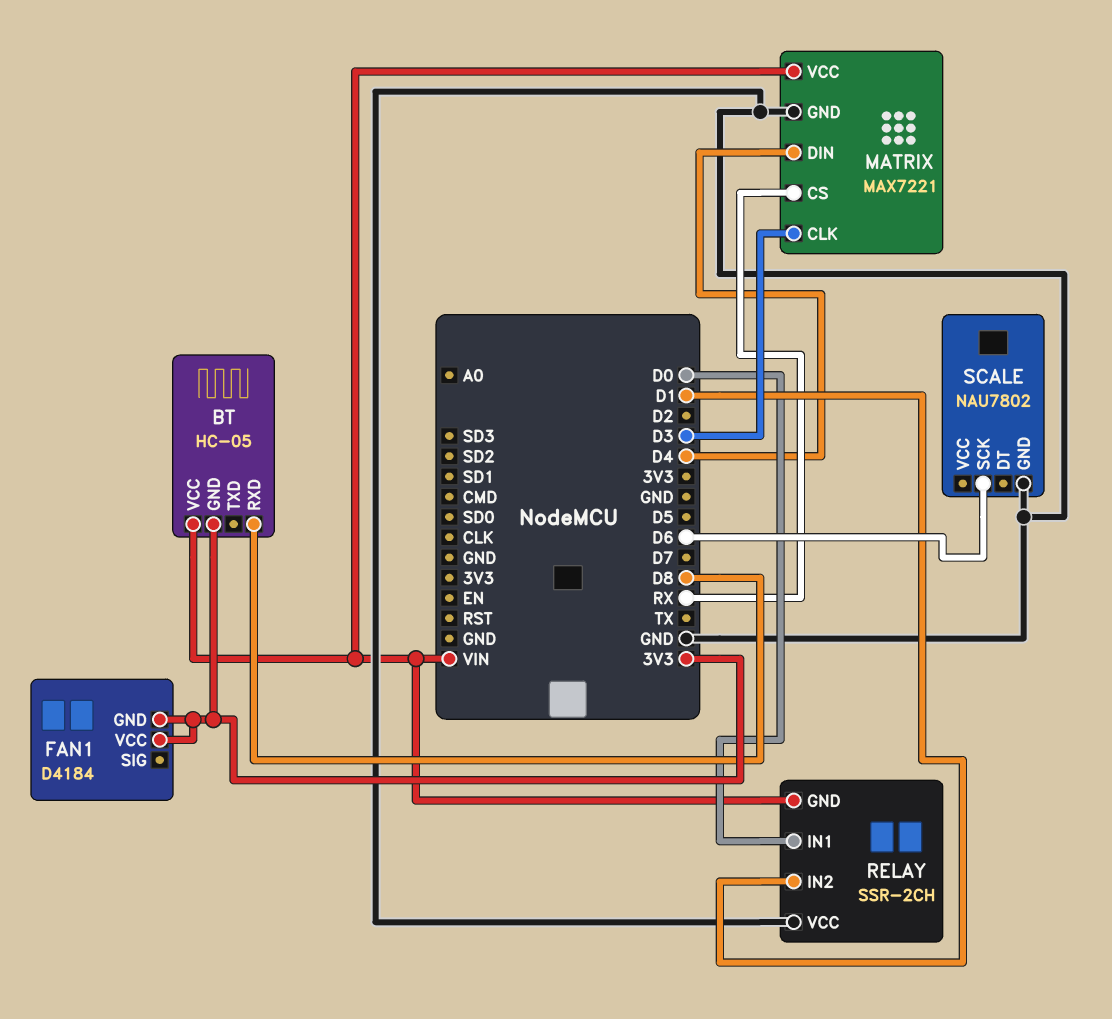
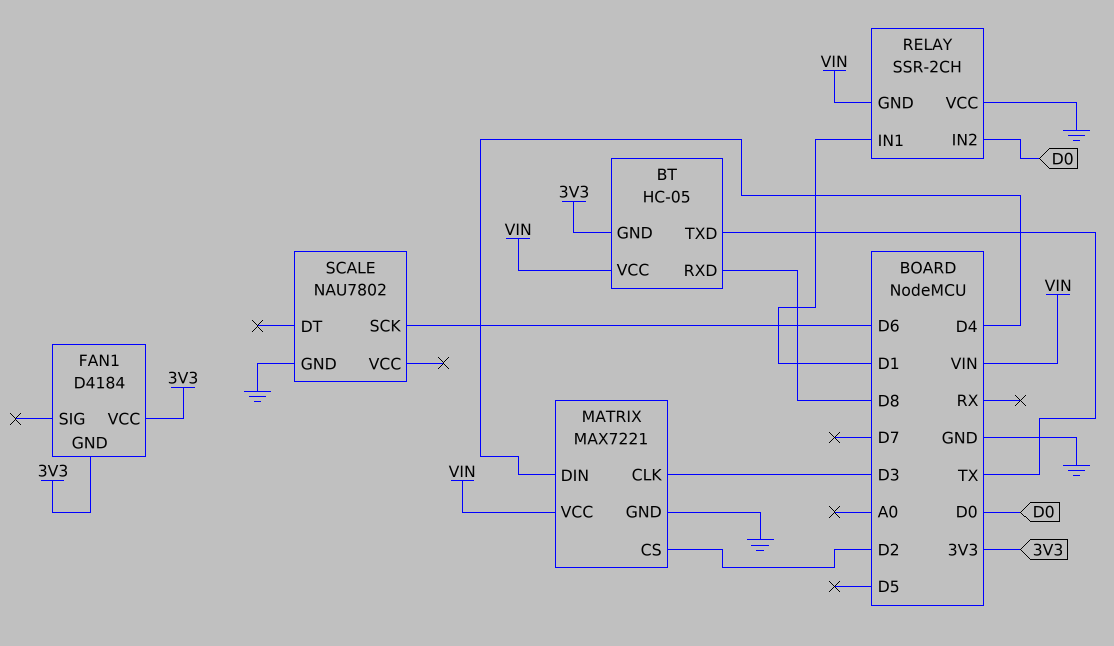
BT pin TXD: none -> TX
MATRIX pin CS: RX -> D2
RELAY pin IN1: D0 -> D1
RELAY pin IN2: D1 -> D0

